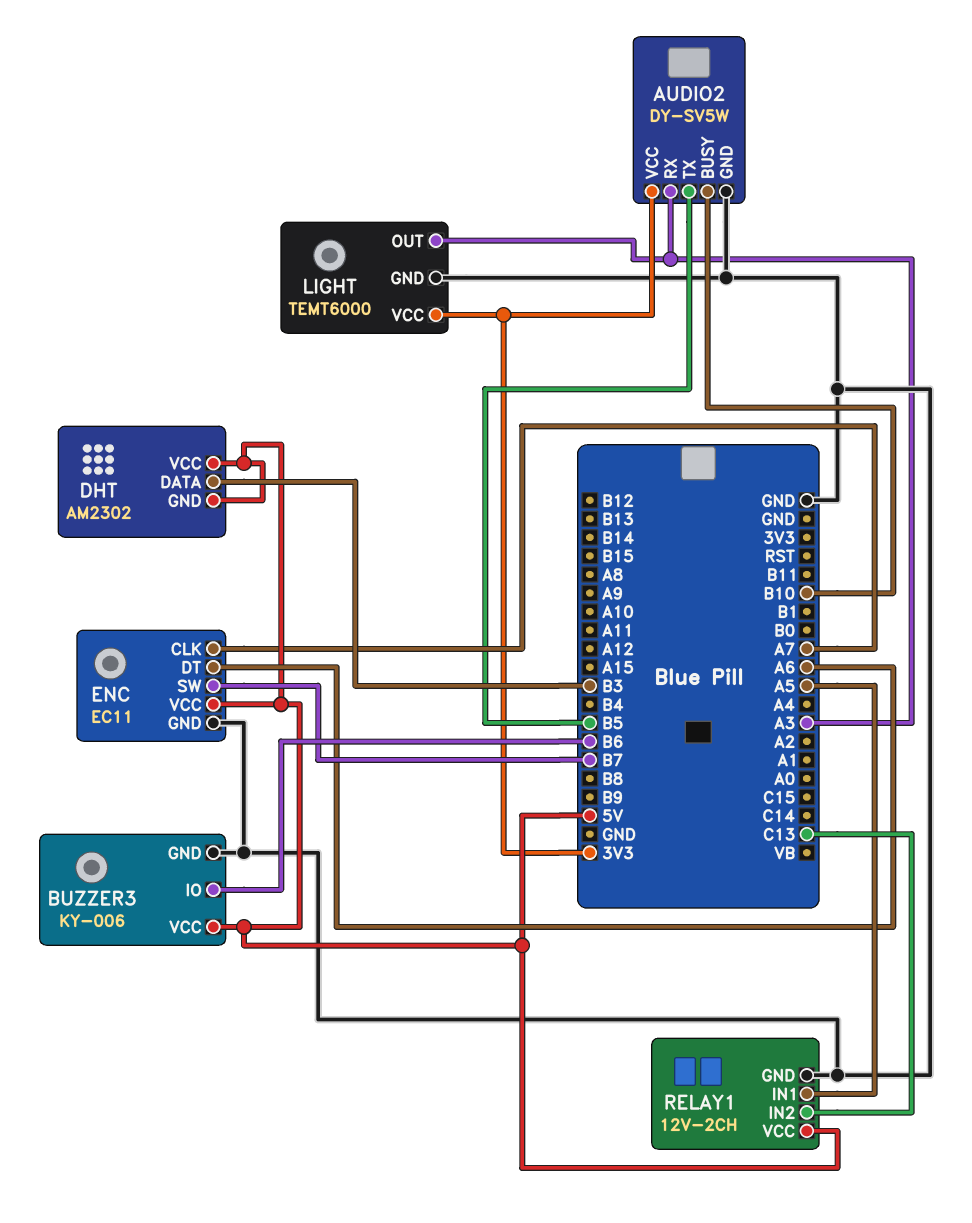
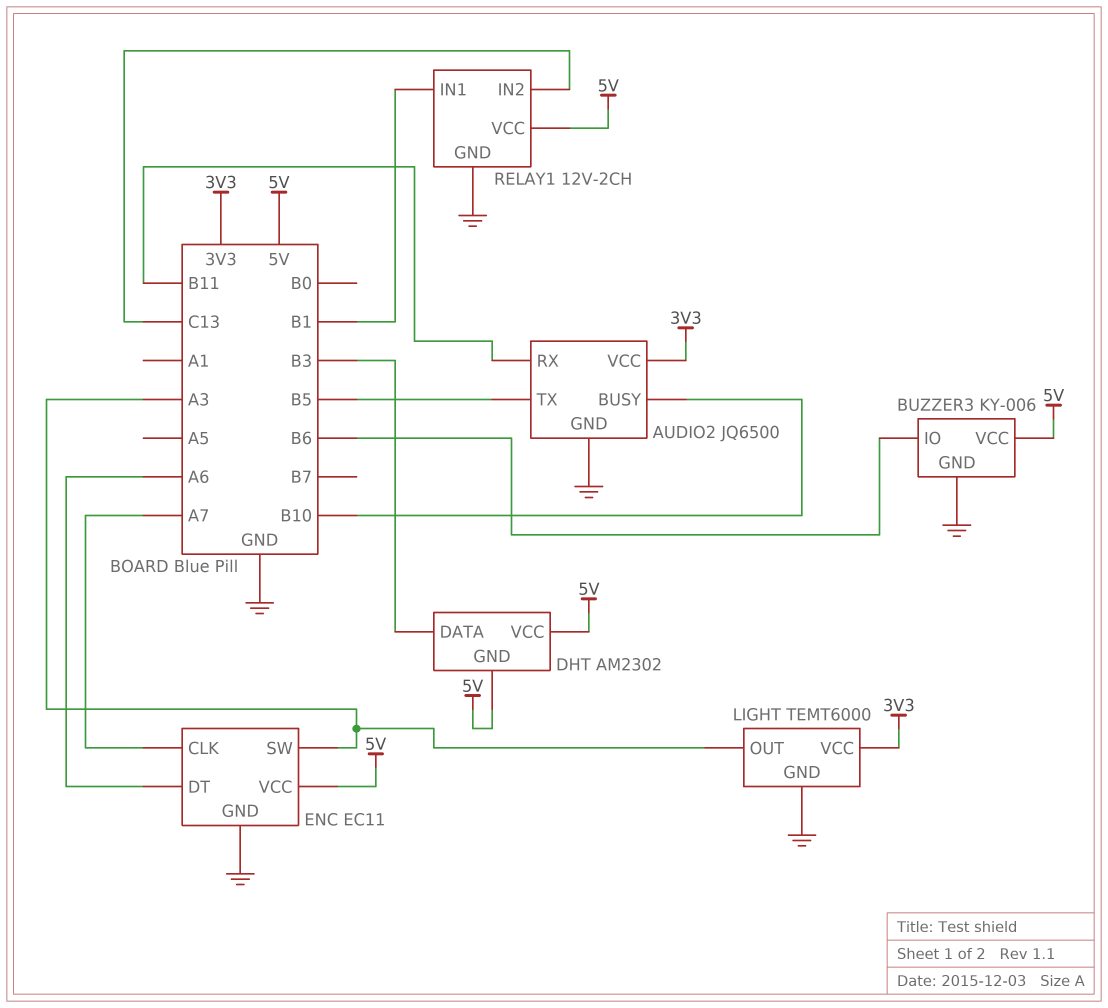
AUDIO2: DY-SV5W -> JQ6500
AUDIO2 pin RX: A3 -> B11
ENC pin SW: B7 -> A3
RELAY1 pin IN1: A5 -> B1

